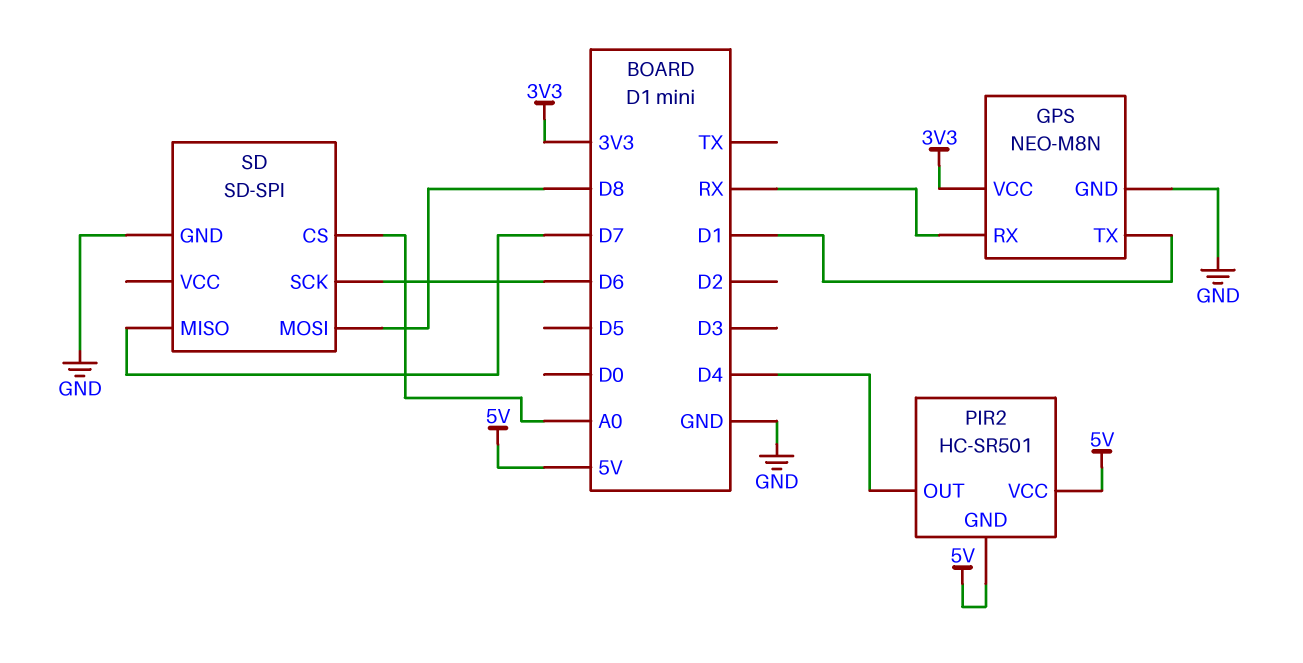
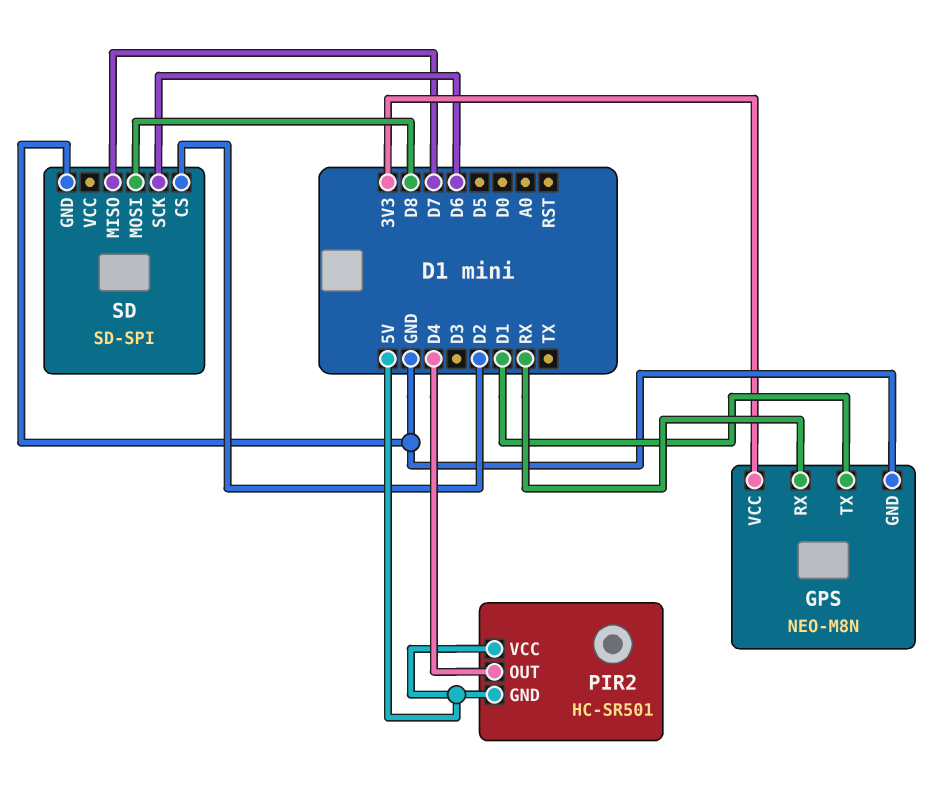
SD pin CS: A0 -> D2

